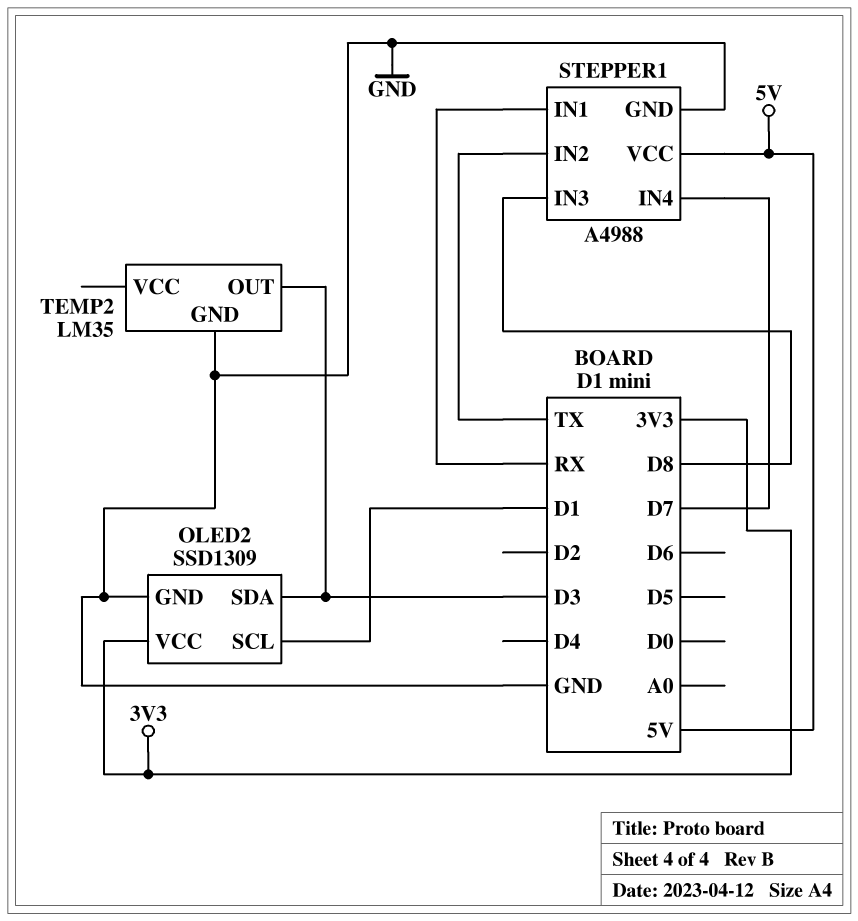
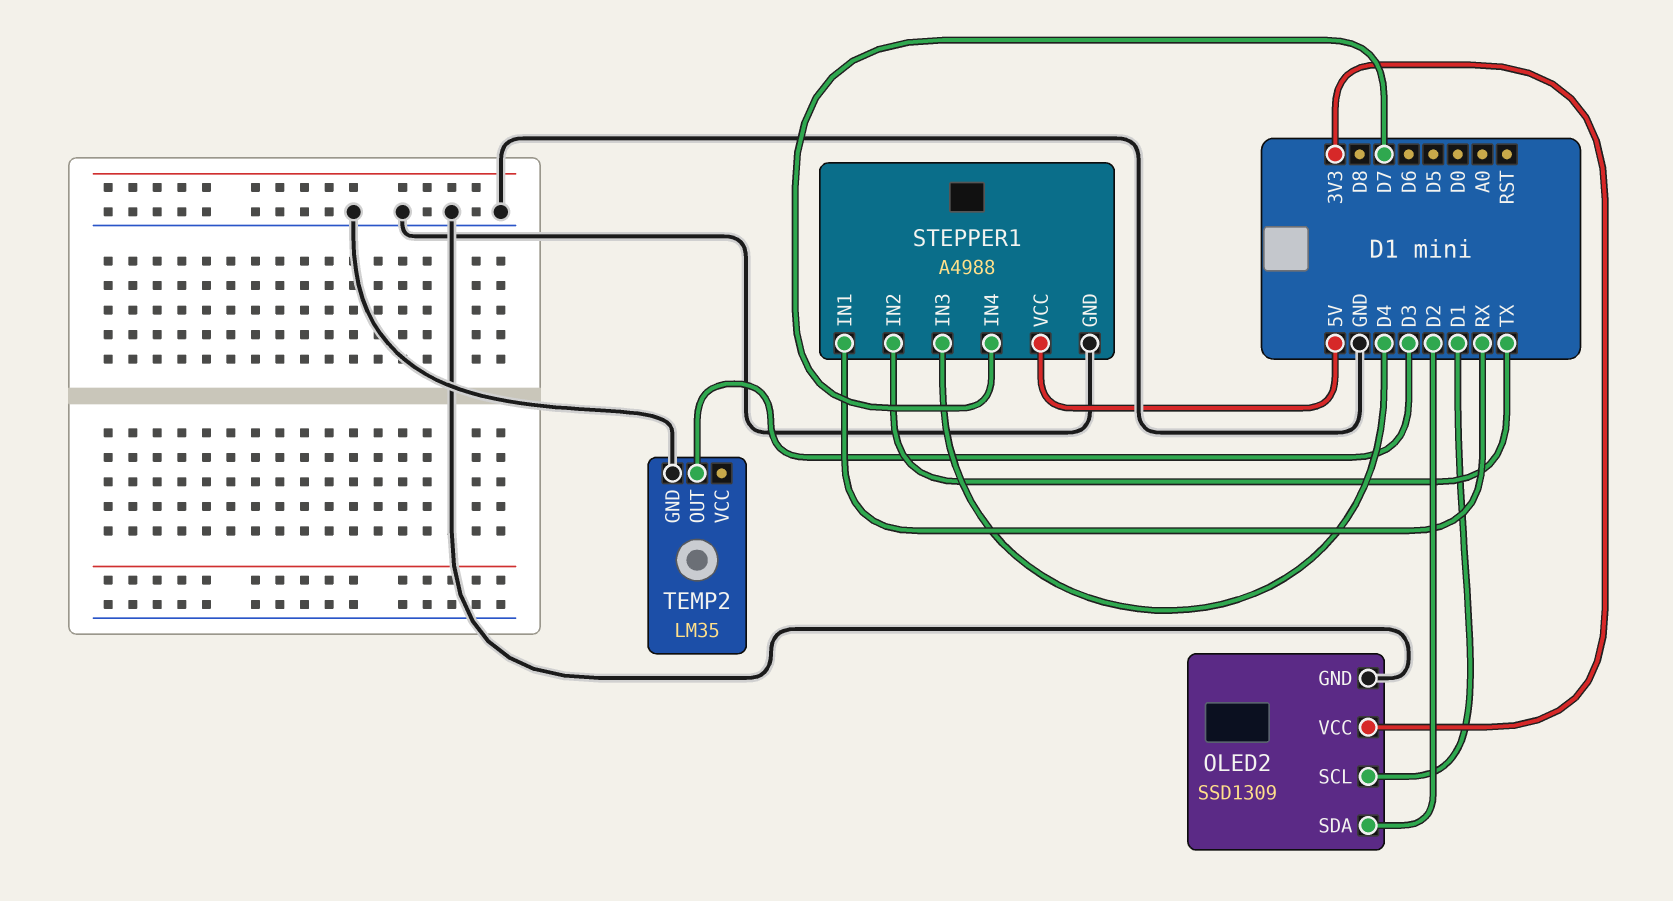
OLED2 pin SDA: D3 -> D2
STEPPER1 pin IN3: D8 -> D4

